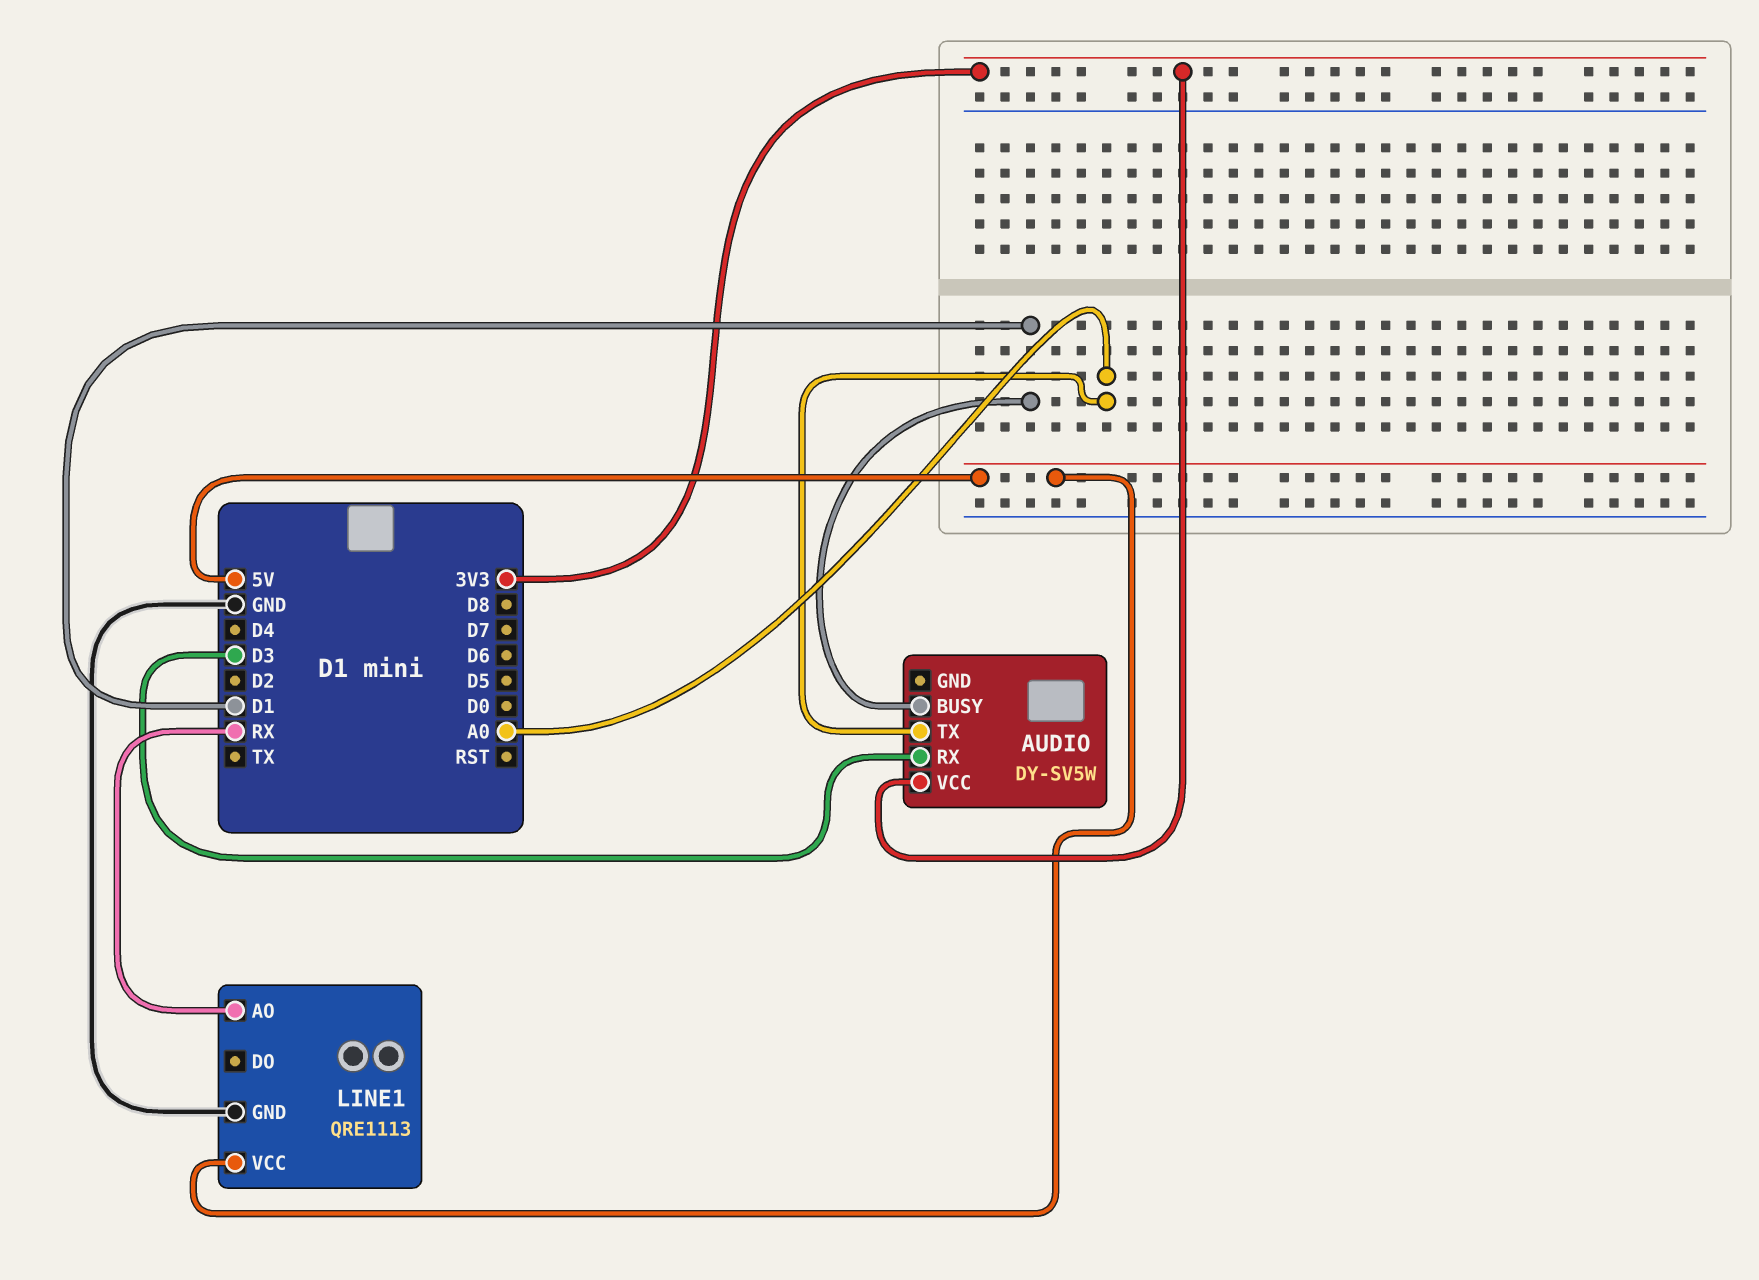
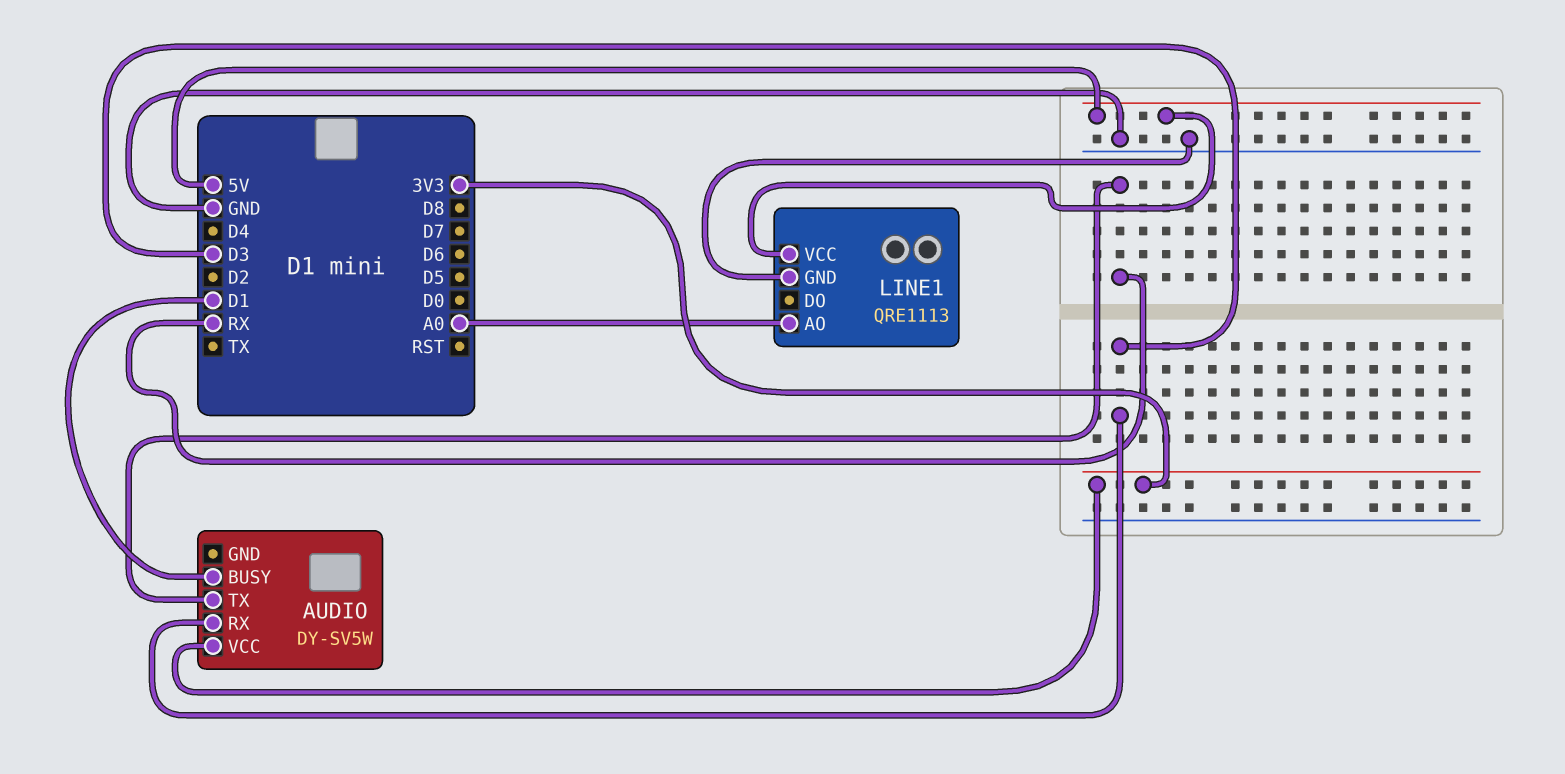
AUDIO pin TX: A0 -> RX
LINE1 pin AO: RX -> A0

